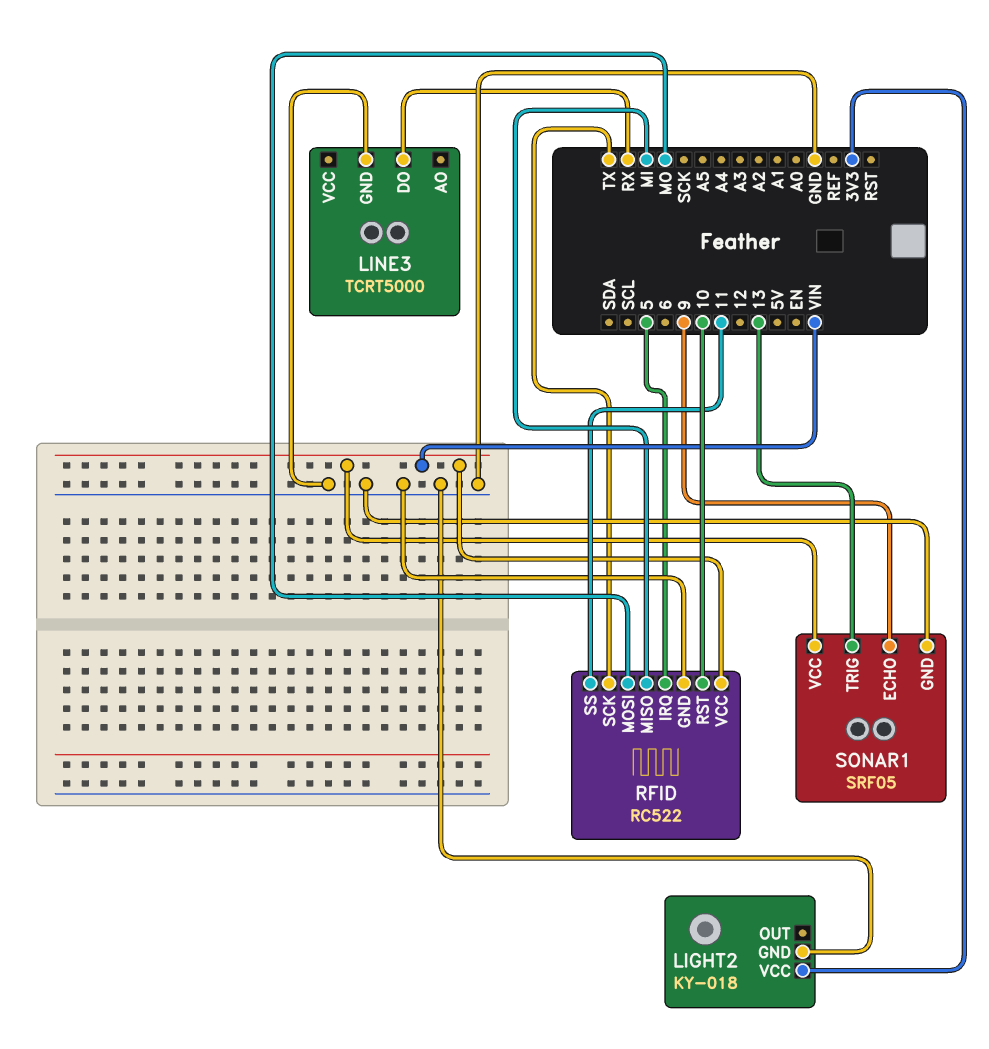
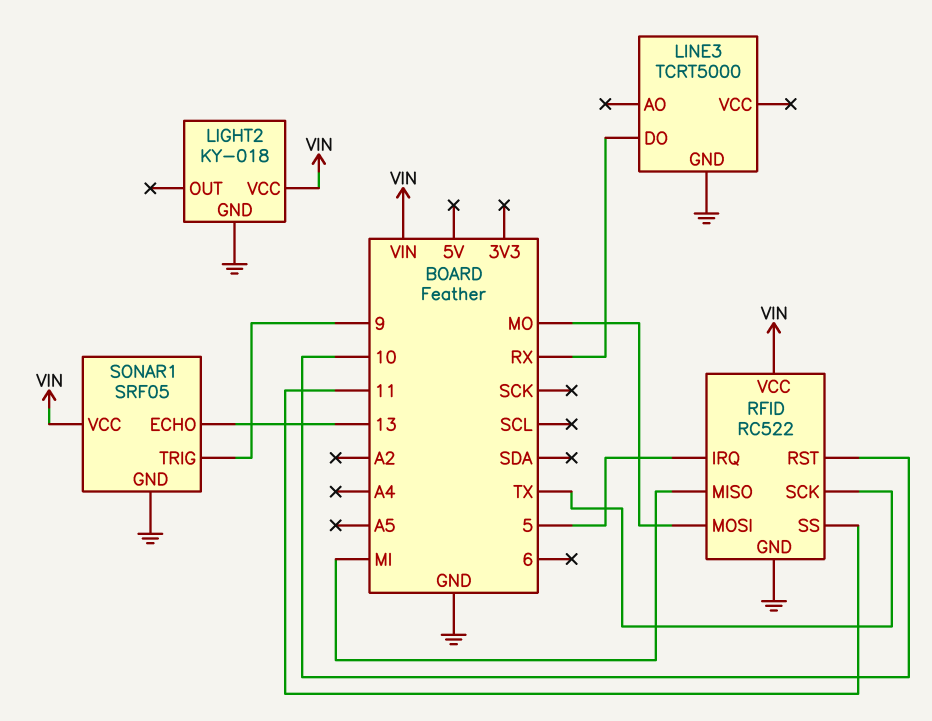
LIGHT2 pin VCC: 3V3 -> VIN
SONAR1 pin ECHO: 9 -> 13
SONAR1 pin TRIG: 13 -> 9

